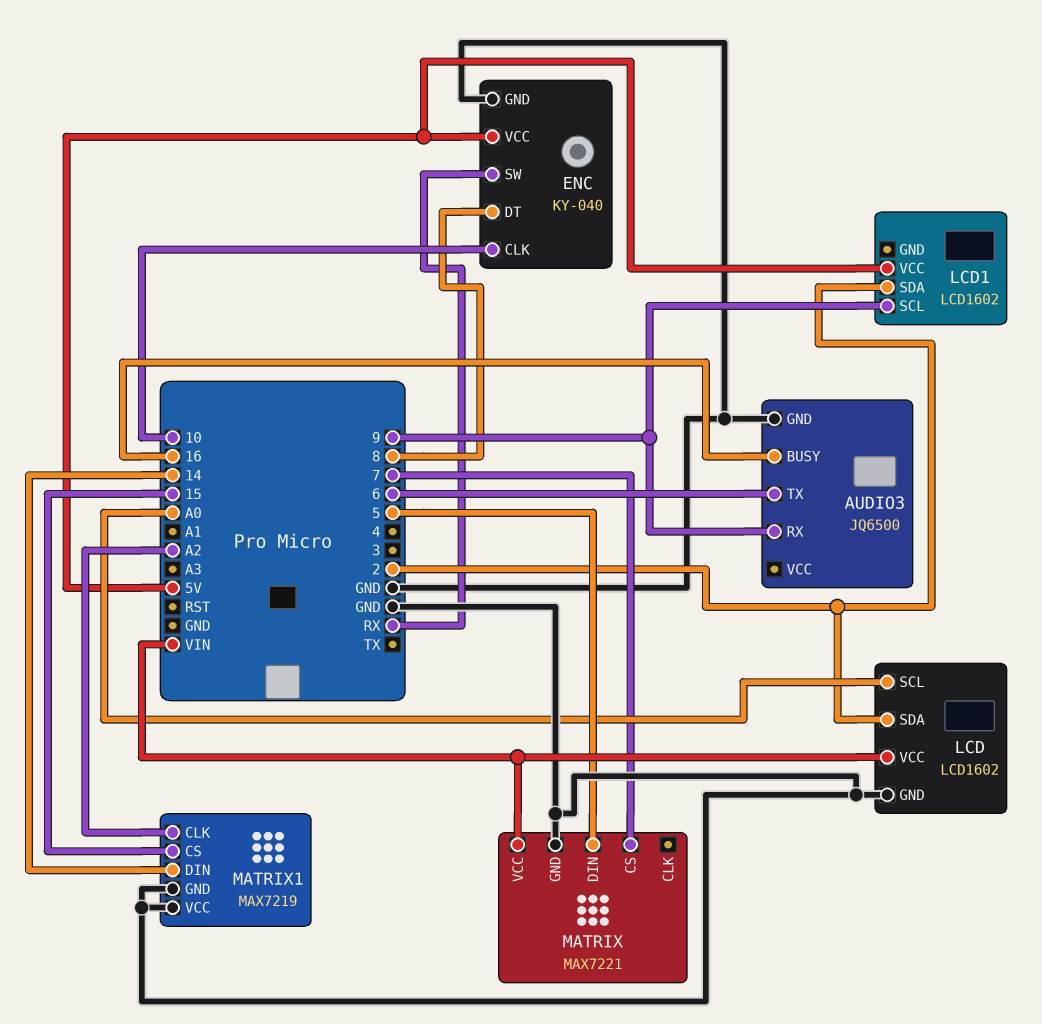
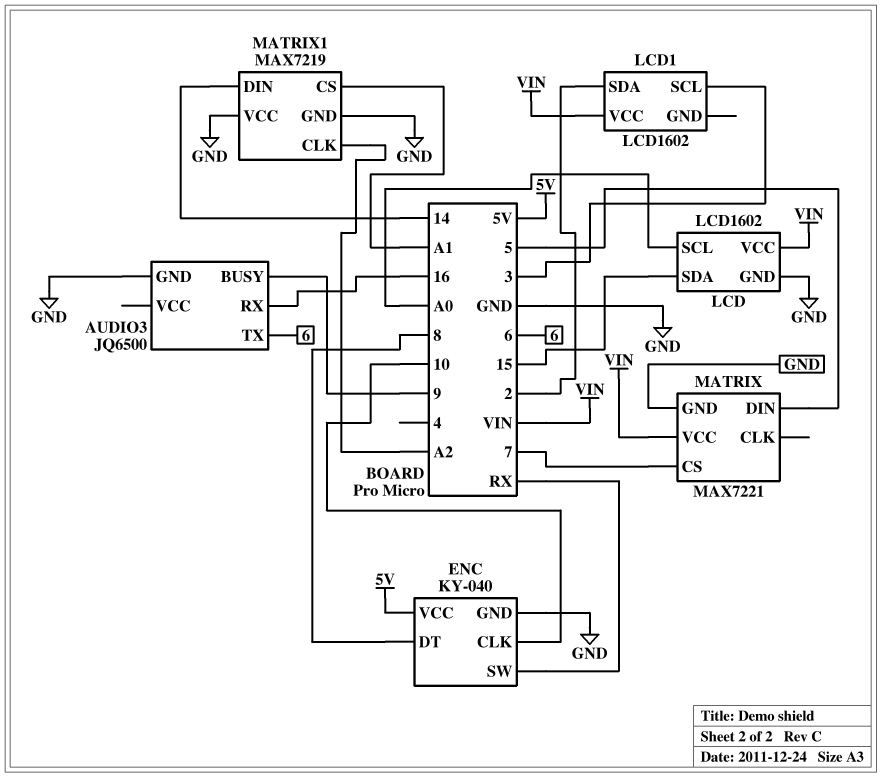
AUDIO3 pin BUSY: 16 -> 9
AUDIO3 pin RX: 9 -> 16
LCD pin SDA: 2 -> 15
LCD1 pin SCL: 9 -> 3
LCD1 pin VCC: 5V -> VIN
MATRIX1 pin CS: 15 -> A1

